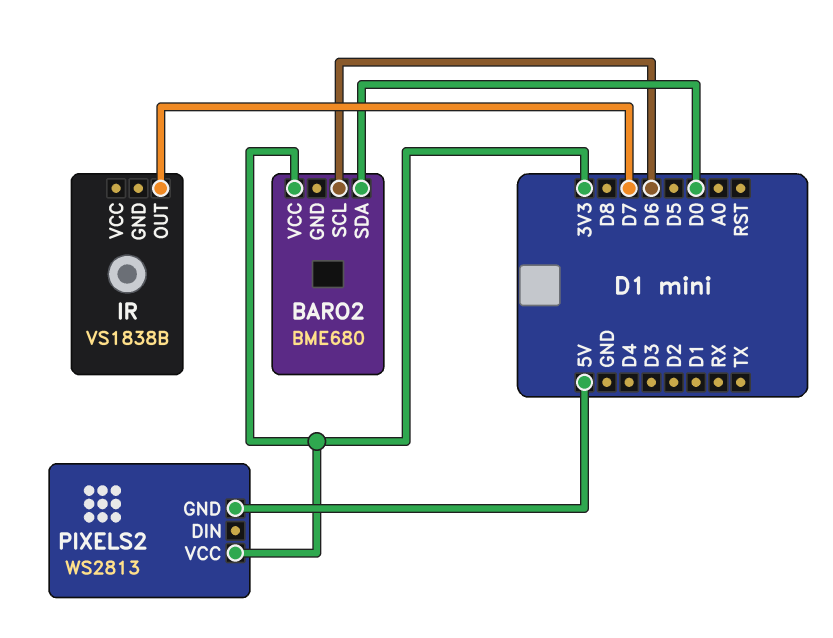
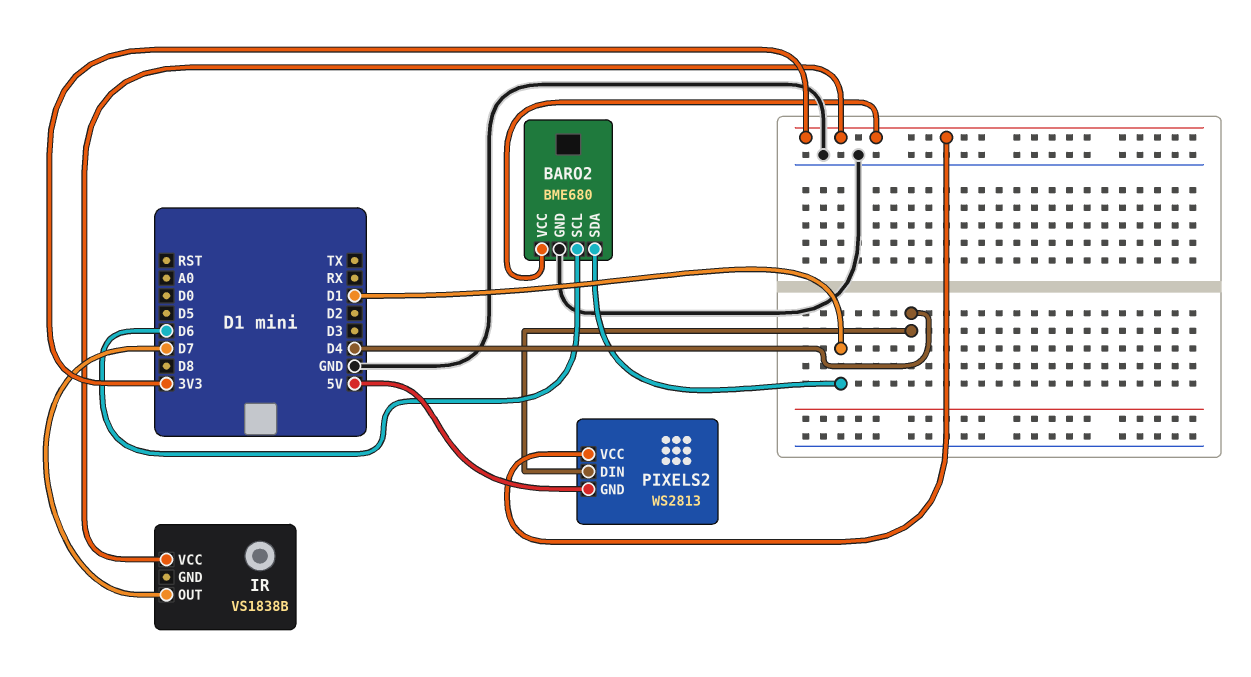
BARO2 pin GND: none -> GND
BARO2 pin SDA: D0 -> D1
IR pin VCC: none -> 3V3
PIXELS2 pin DIN: none -> D4

